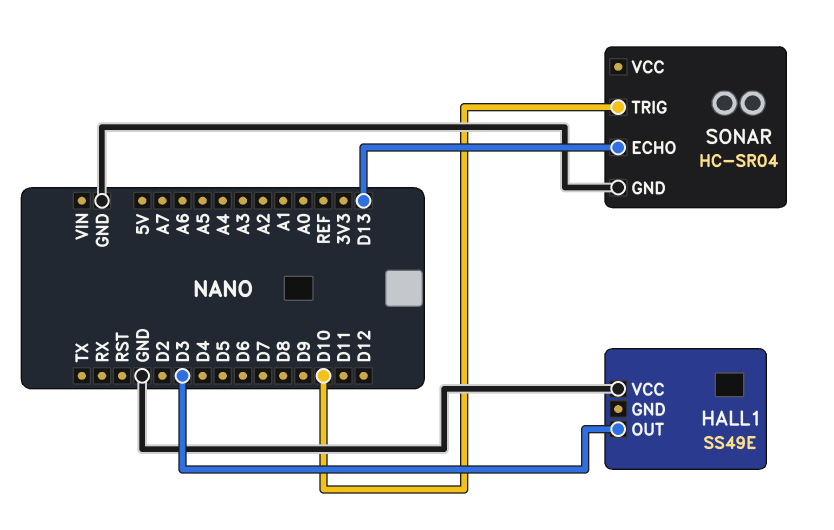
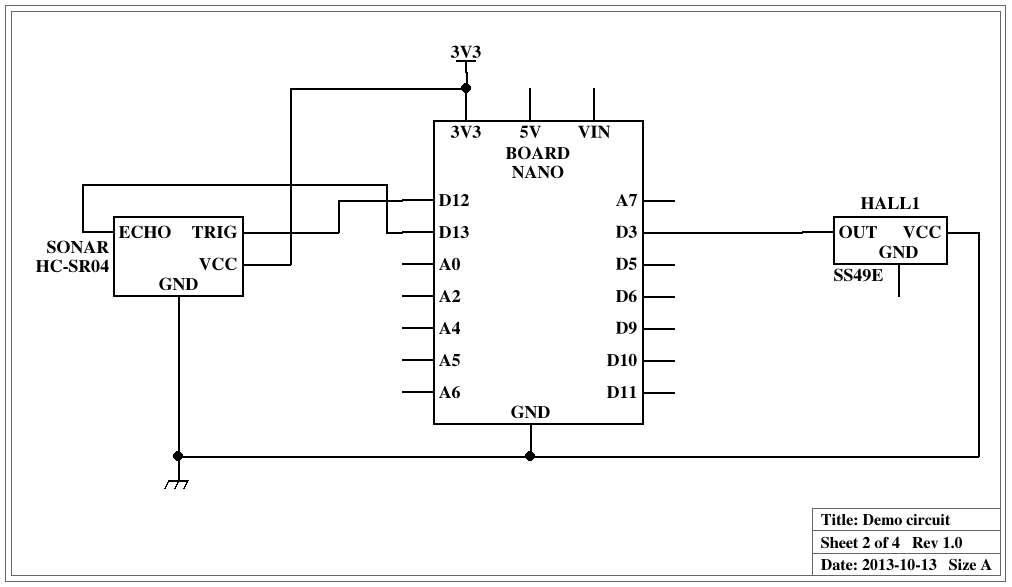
SONAR pin TRIG: D10 -> D12
SONAR pin VCC: none -> 3V3

